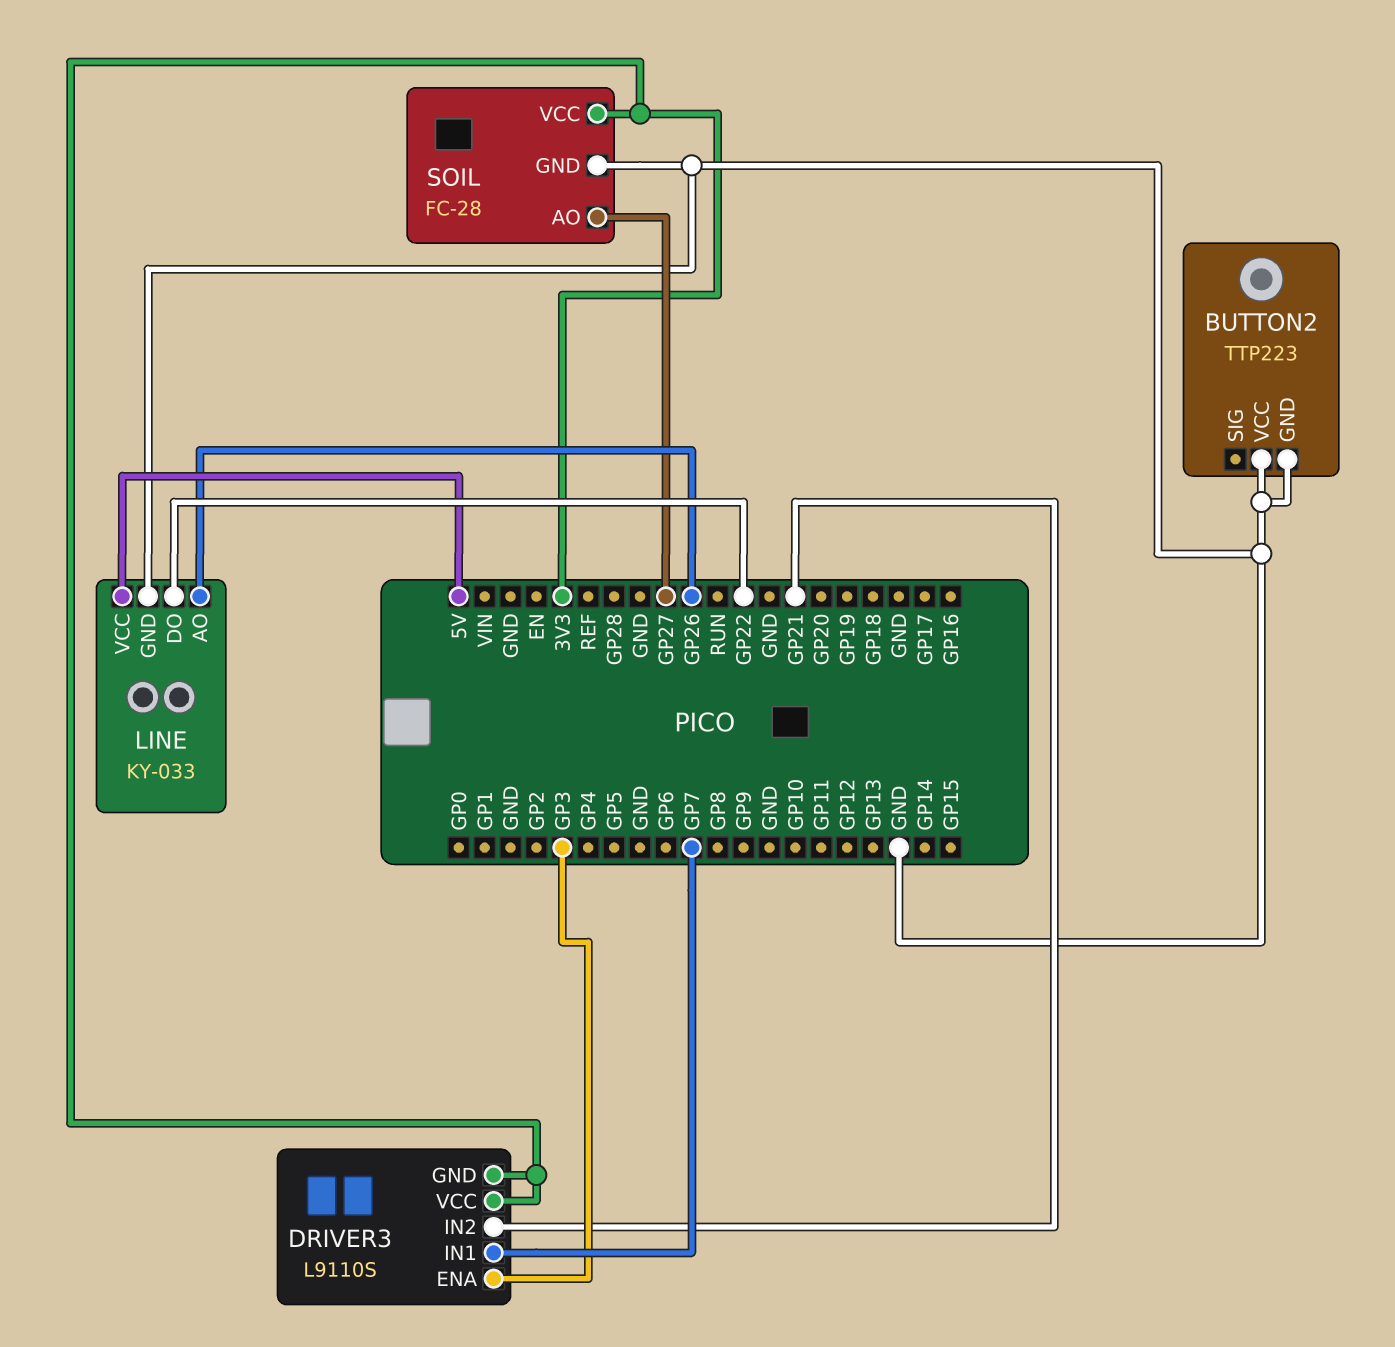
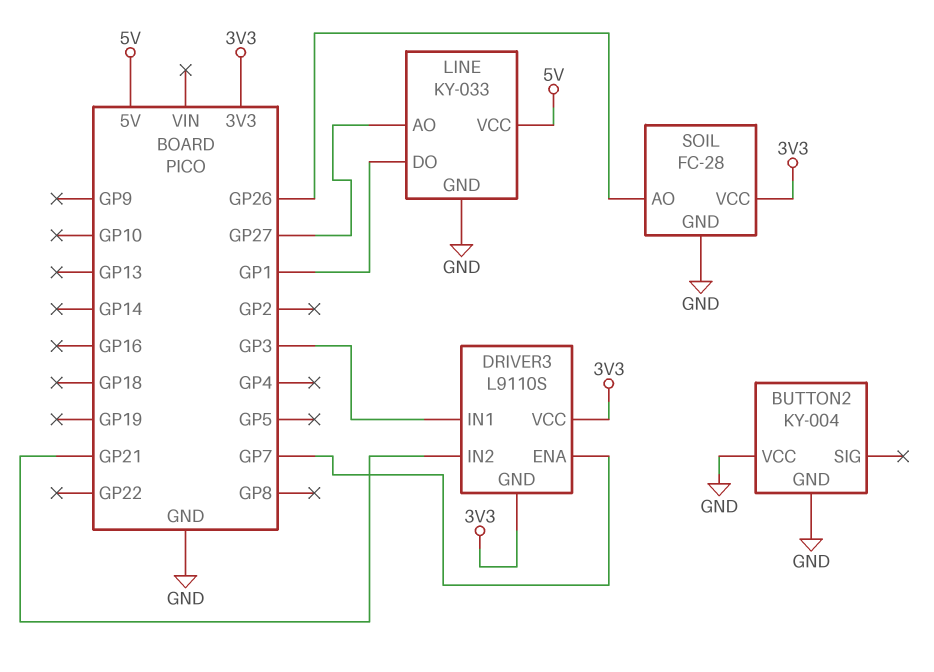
BUTTON2: TTP223 -> KY-004
DRIVER3 pin ENA: GP3 -> GP7
DRIVER3 pin IN1: GP7 -> GP3
LINE pin AO: GP26 -> GP27
LINE pin DO: GP22 -> GP1
SOIL pin AO: GP27 -> GP26

